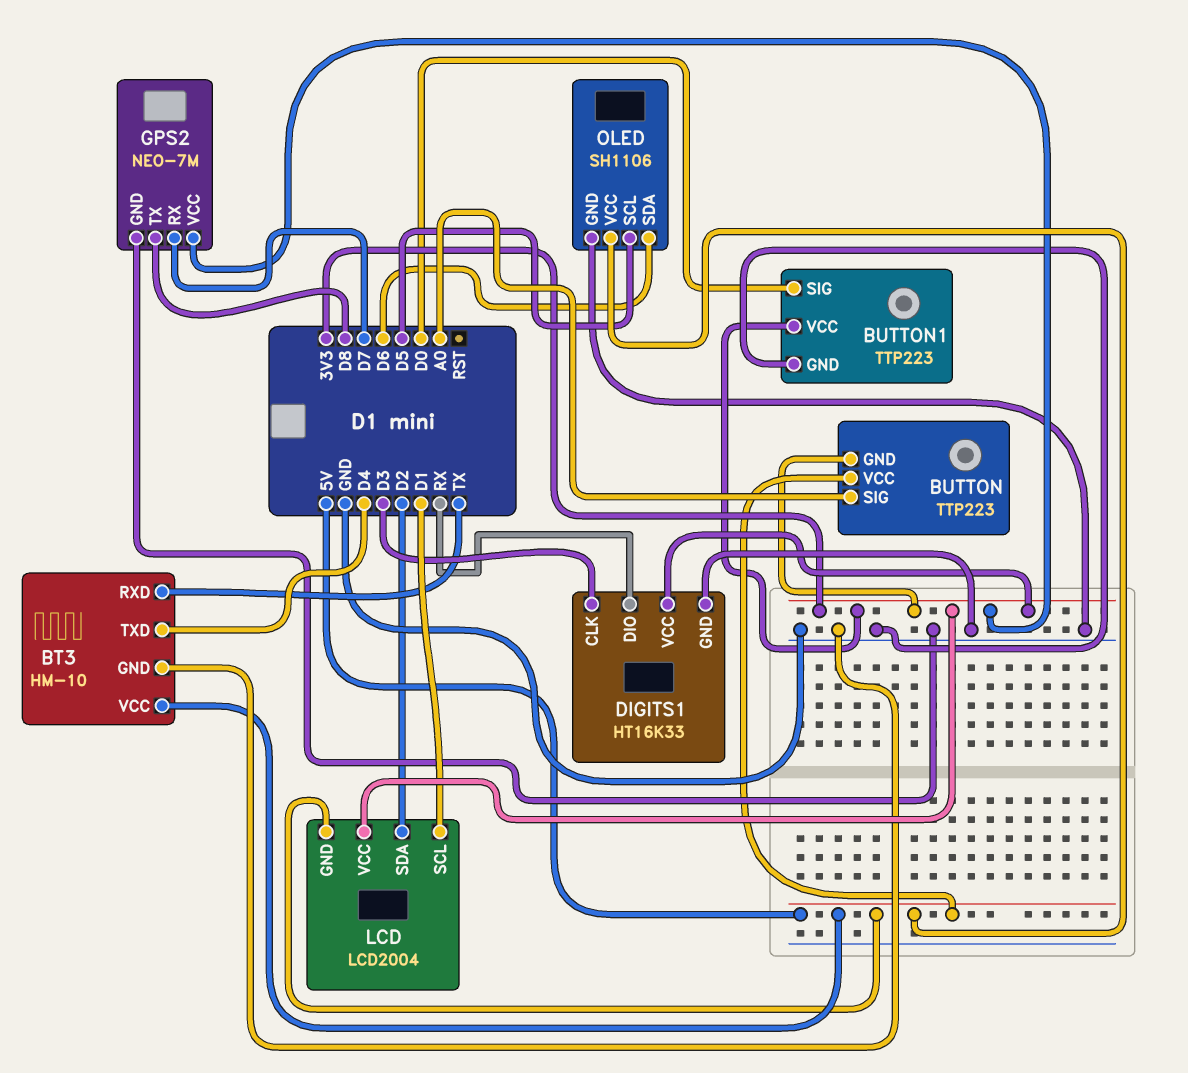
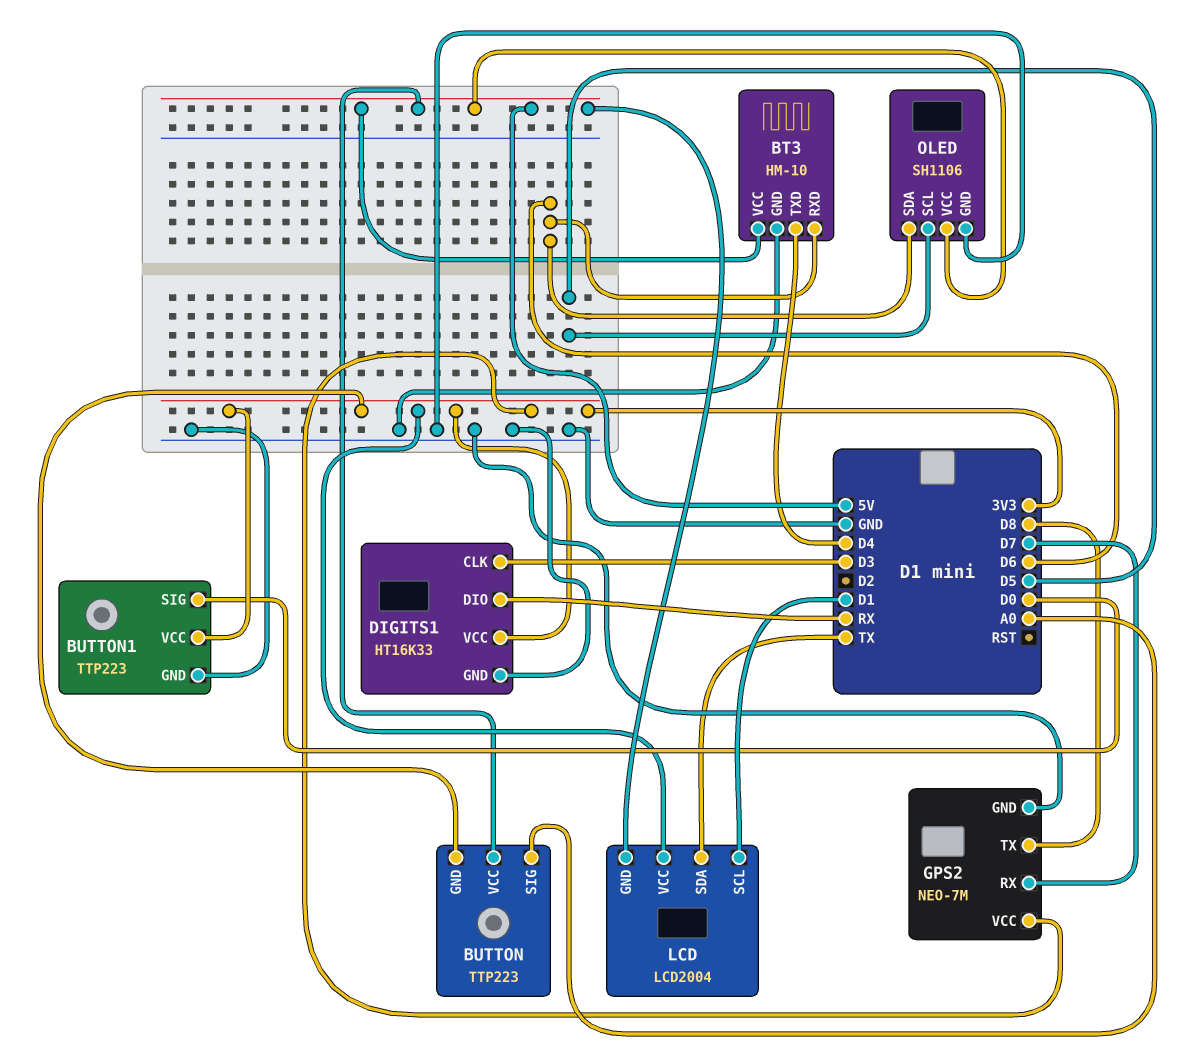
BT3 pin RXD: TX -> D6
LCD pin SDA: D2 -> TX

